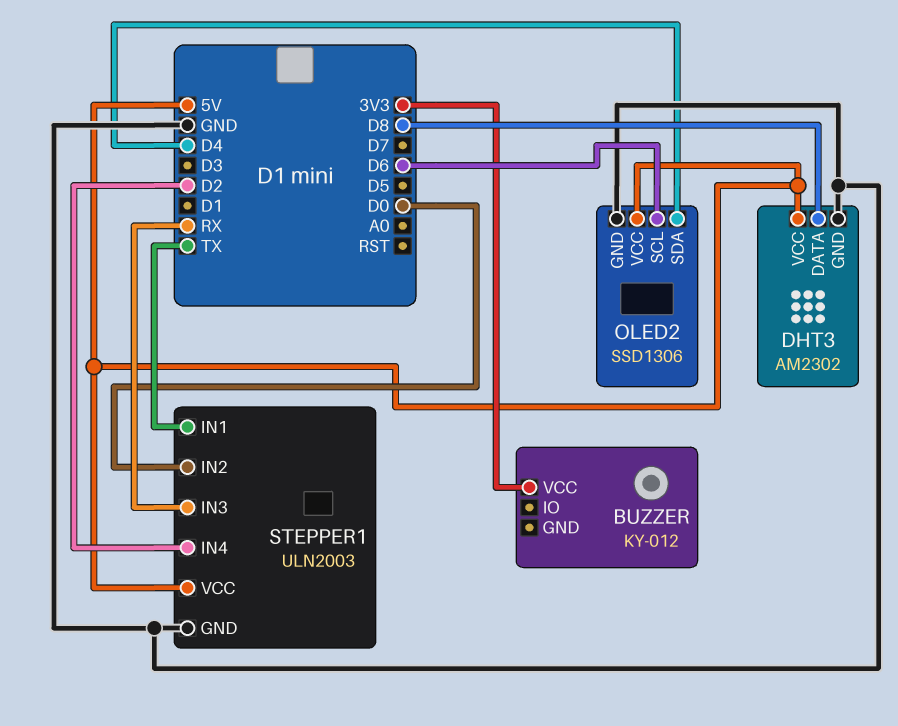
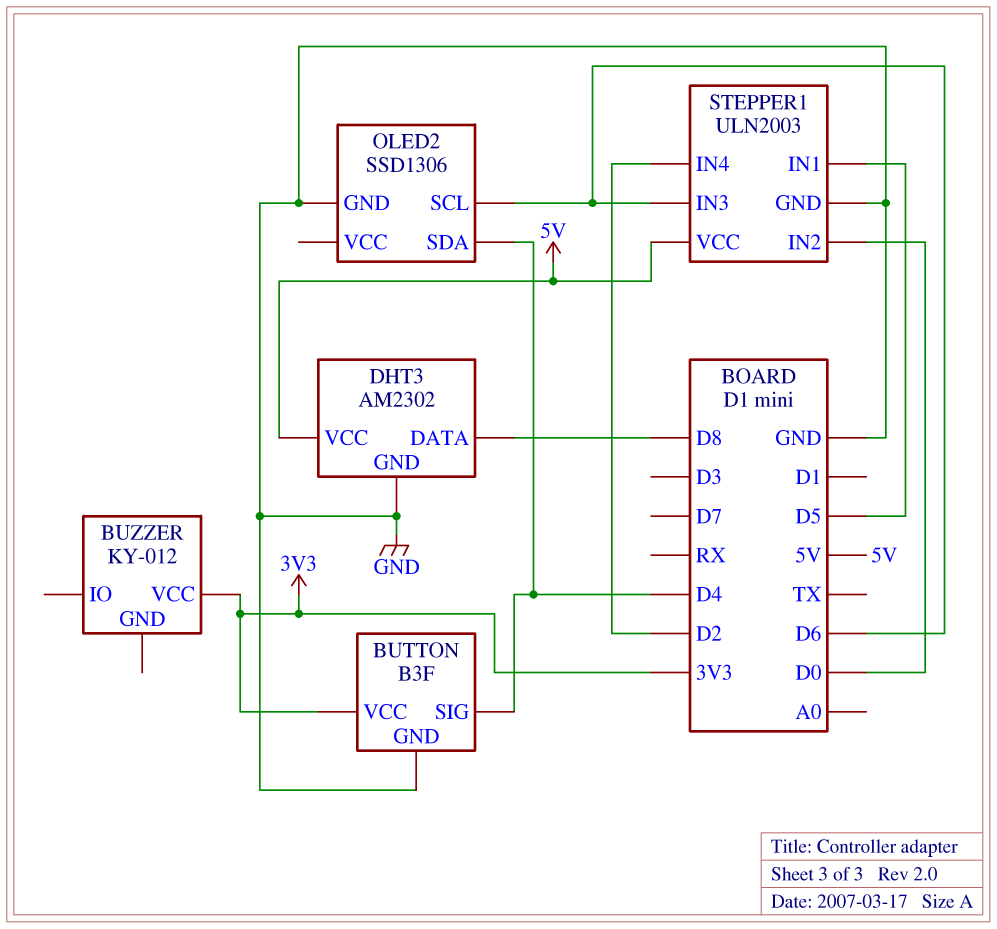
BUTTON: none -> B3F
BUTTON pin GND: none -> GND
BUTTON pin SIG: none -> D4
BUTTON pin VCC: none -> 3V3
OLED2 pin VCC: 5V -> none
STEPPER1 pin IN1: TX -> D5
STEPPER1 pin IN3: RX -> D6

